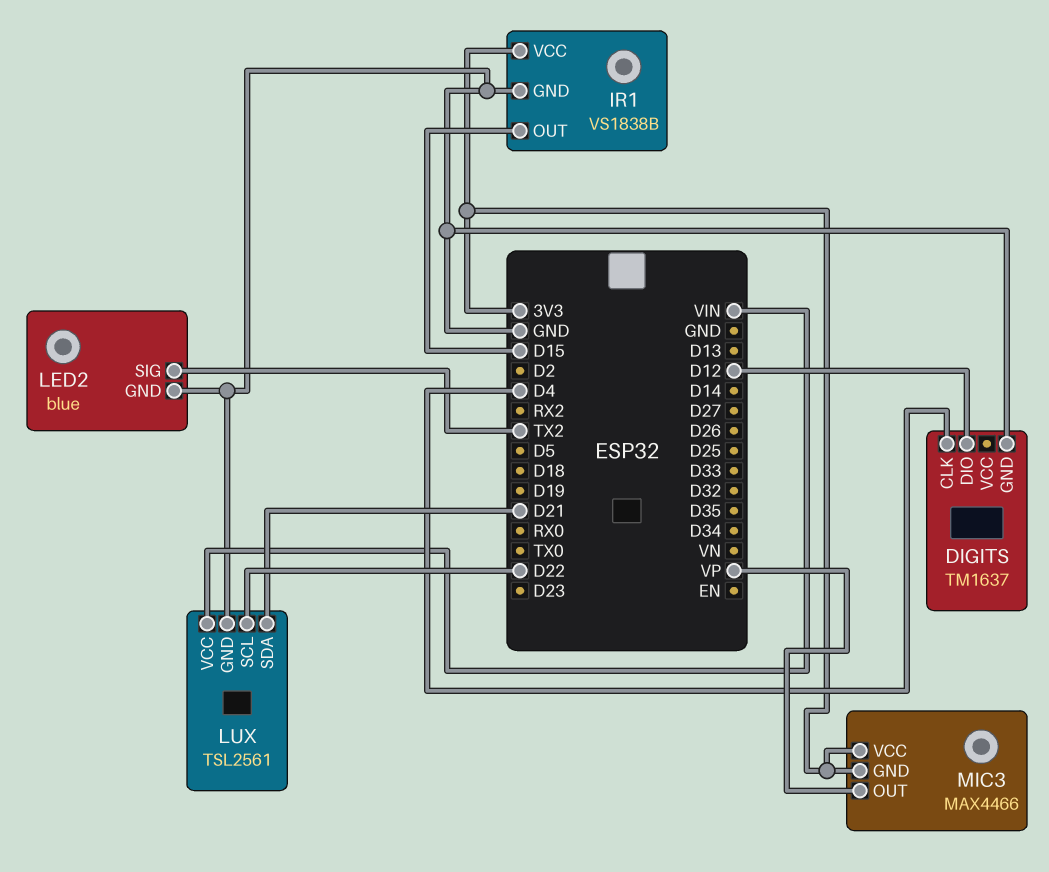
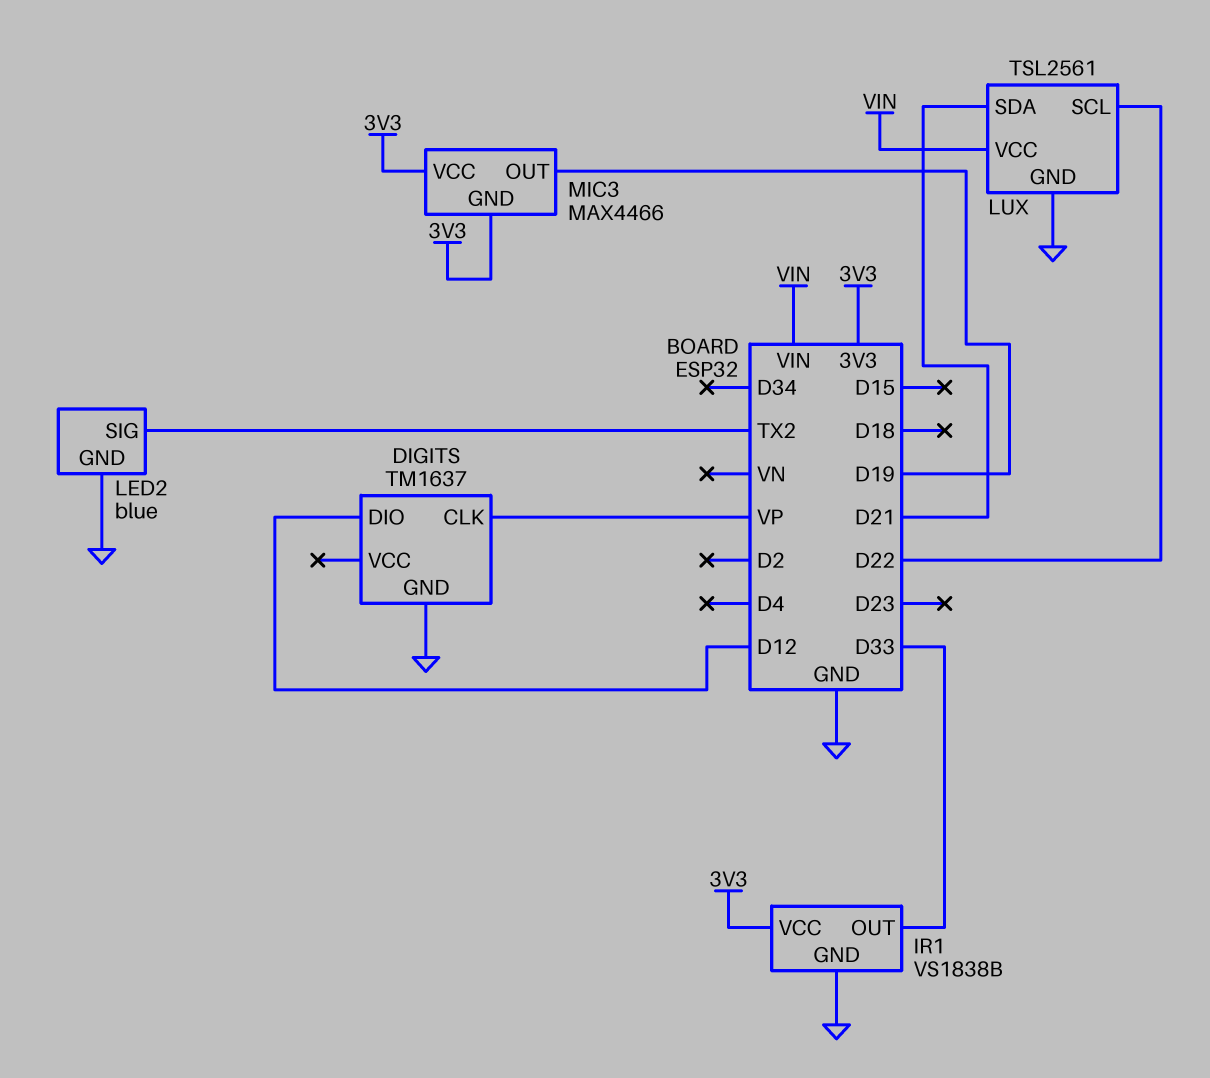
DIGITS pin CLK: D4 -> VP
IR1 pin OUT: D15 -> D33
MIC3 pin OUT: VP -> D19

